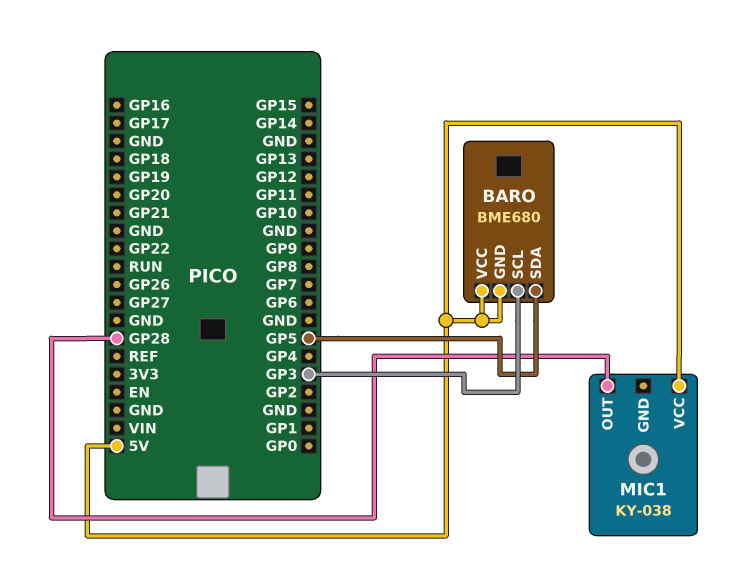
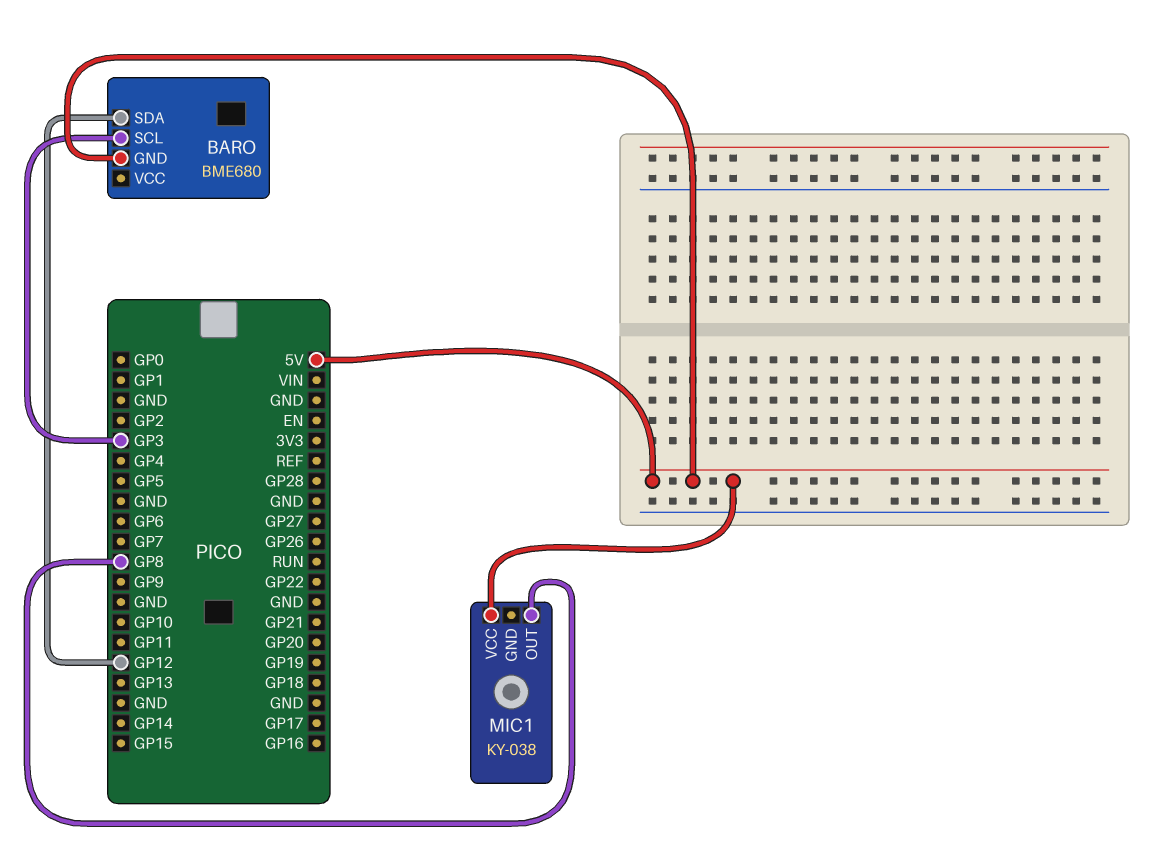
BARO pin SDA: GP5 -> GP12
BARO pin VCC: 5V -> none
MIC1 pin OUT: GP28 -> GP8

